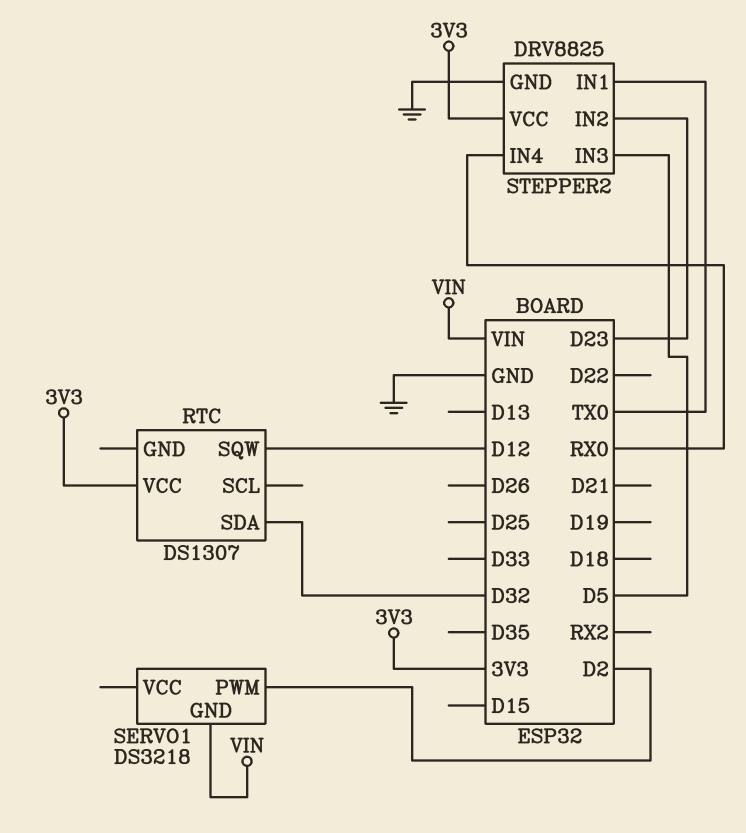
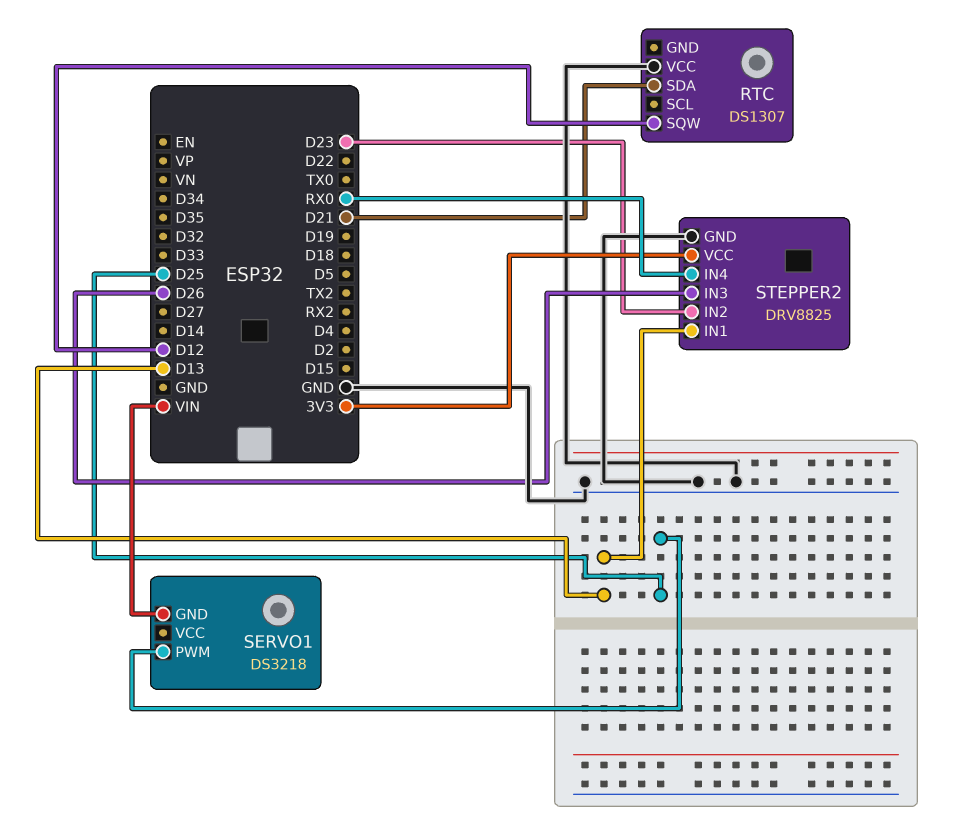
RTC pin SDA: D32 -> D21
RTC pin VCC: 3V3 -> GND
SERVO1 pin PWM: D2 -> D25
STEPPER2 pin IN1: TX0 -> D13
STEPPER2 pin IN3: D5 -> D26

